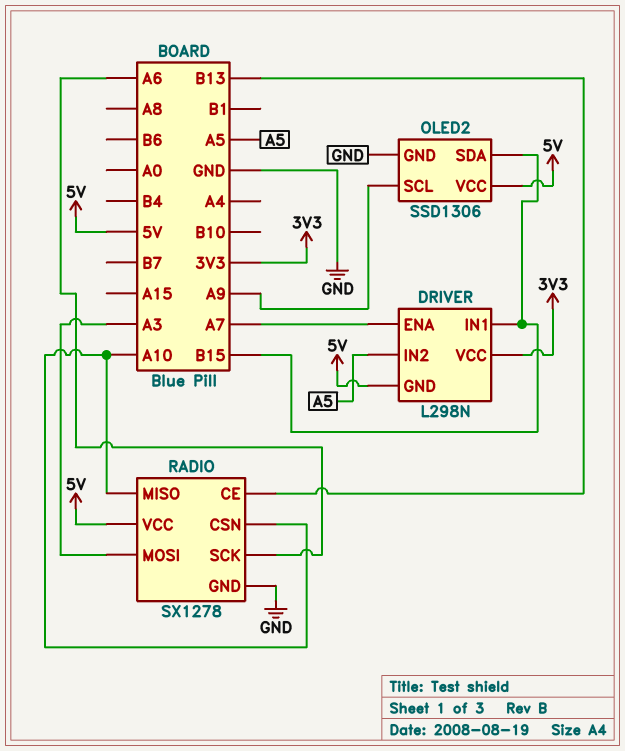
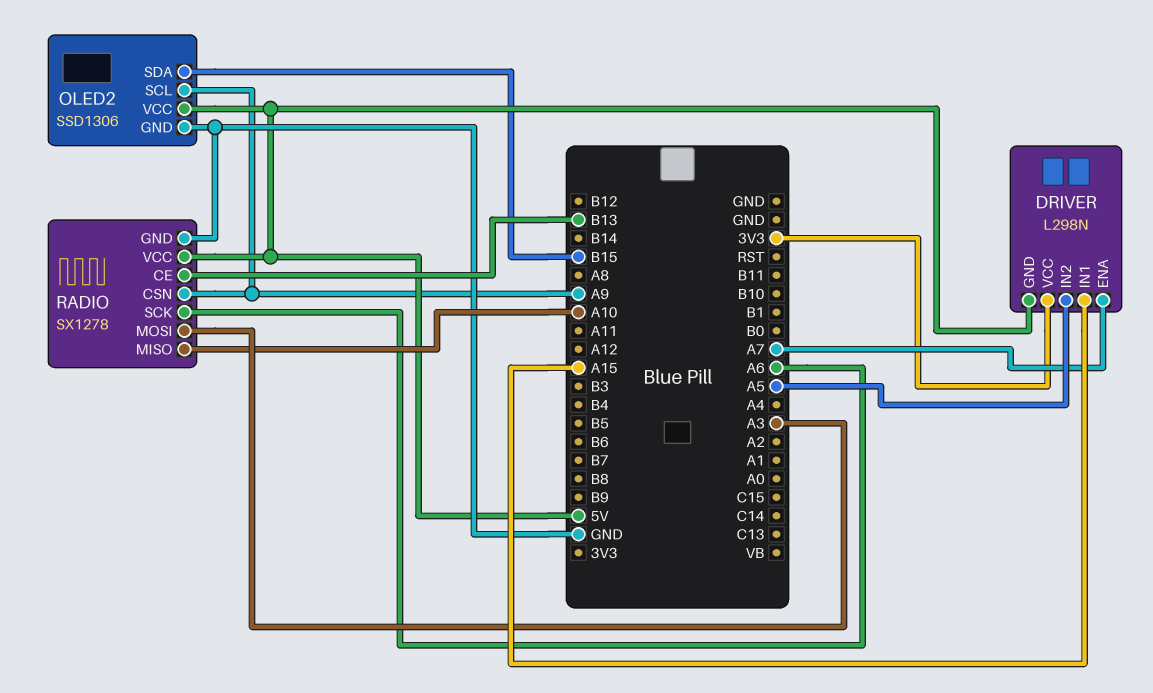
DRIVER pin IN1: B15 -> A15
RADIO pin CSN: A10 -> A9

